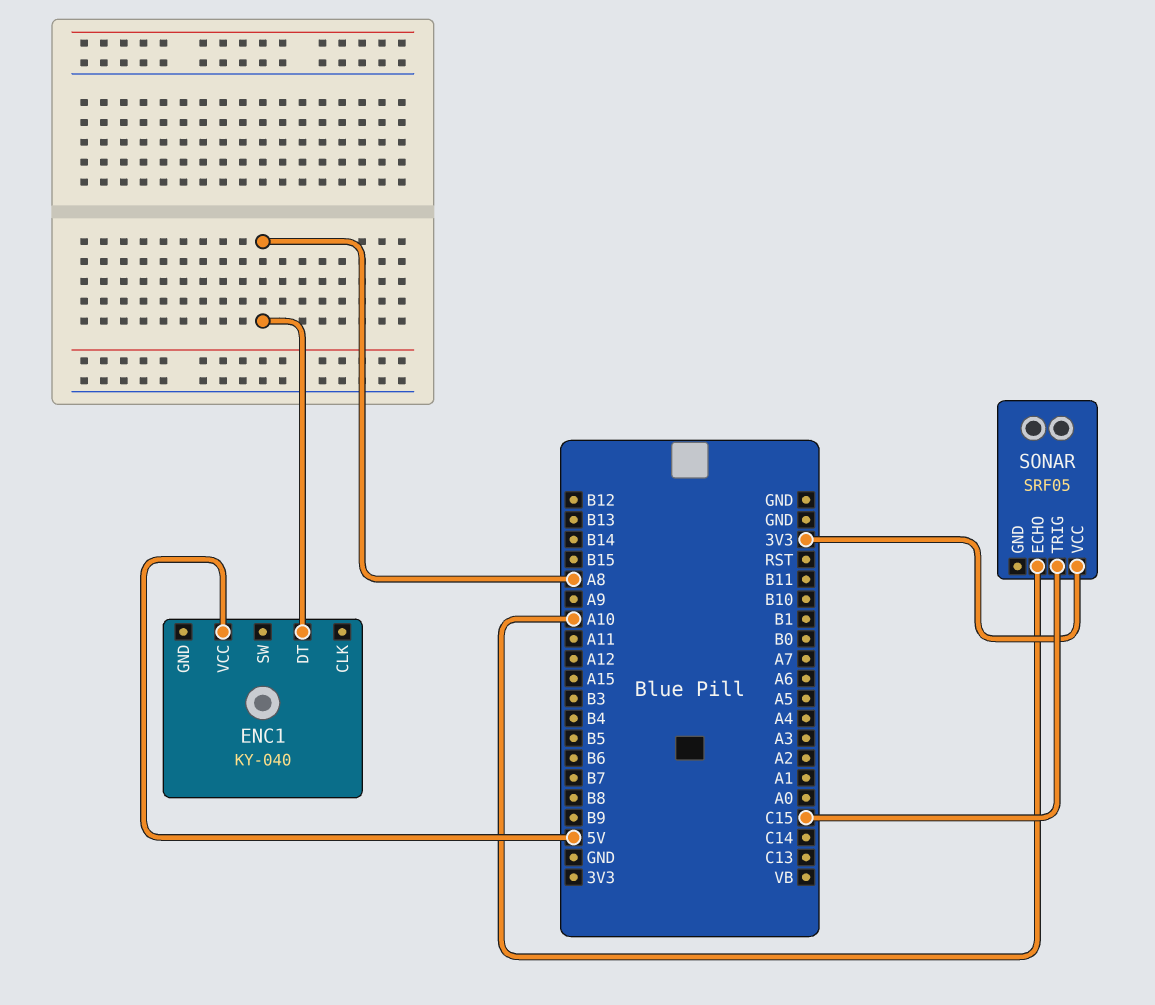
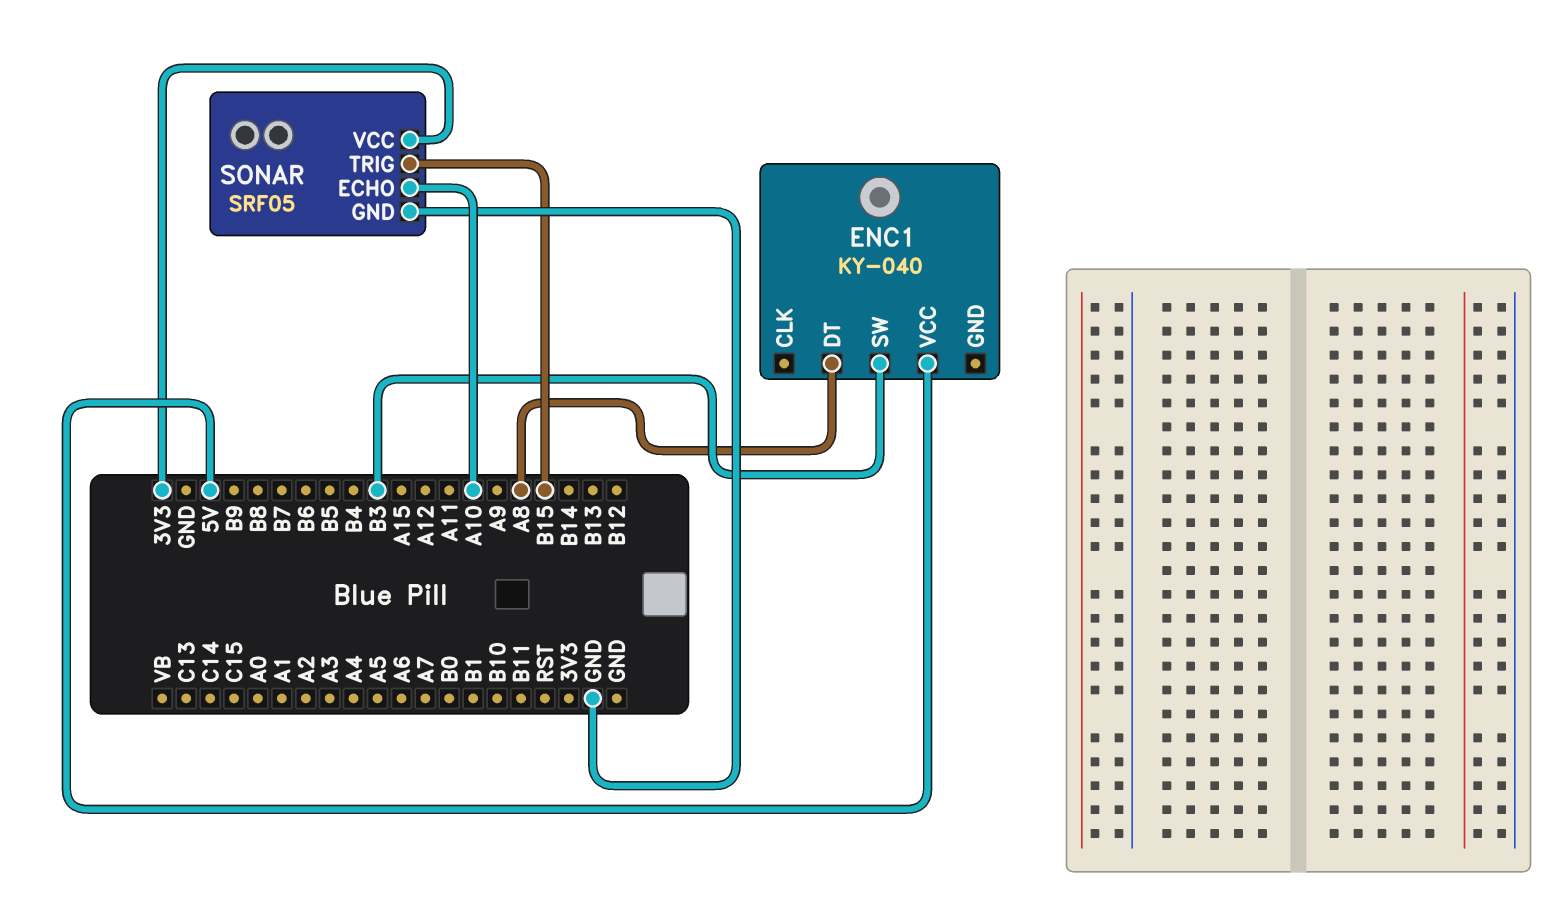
ENC1 pin SW: none -> B3
SONAR pin GND: none -> GND
SONAR pin TRIG: C15 -> B15

